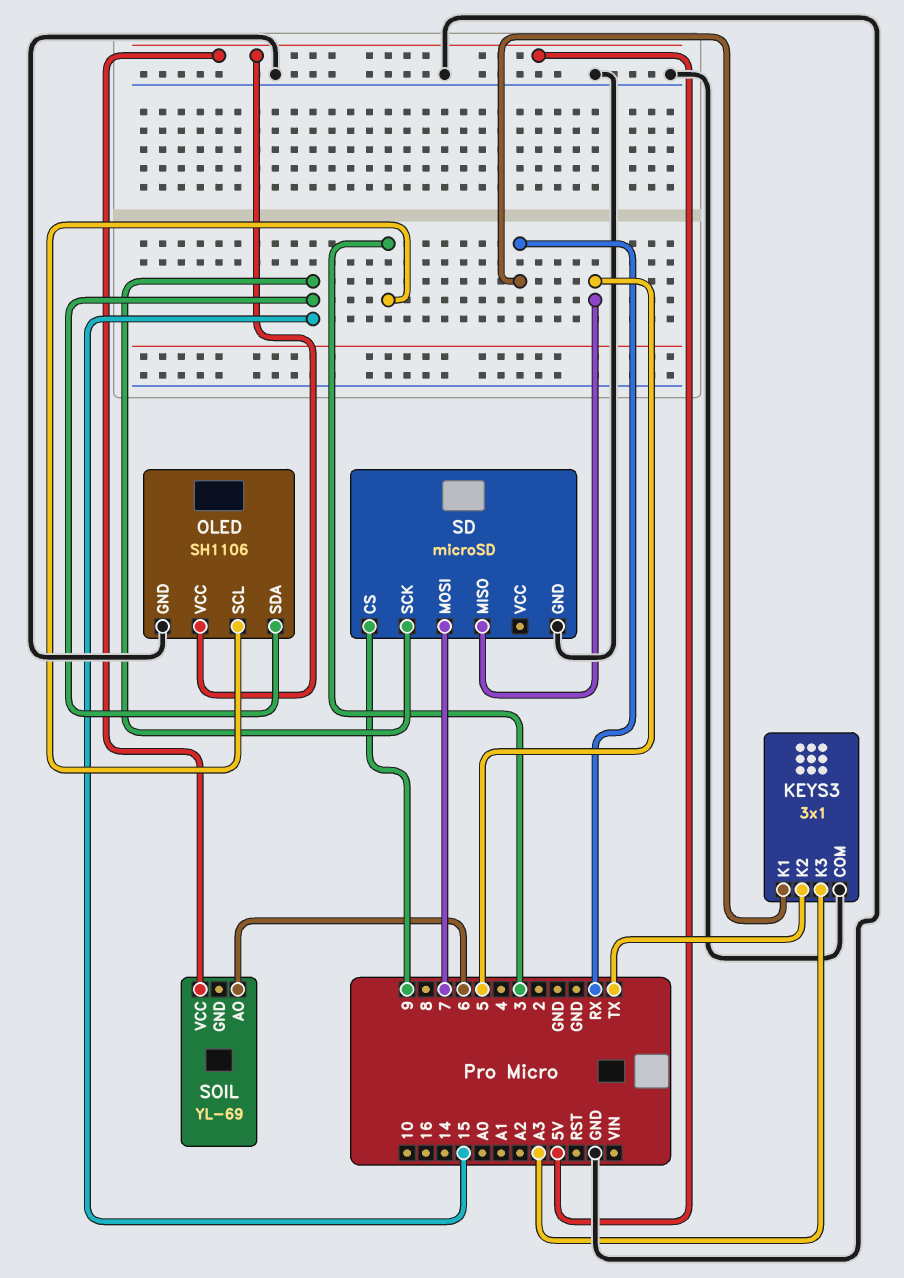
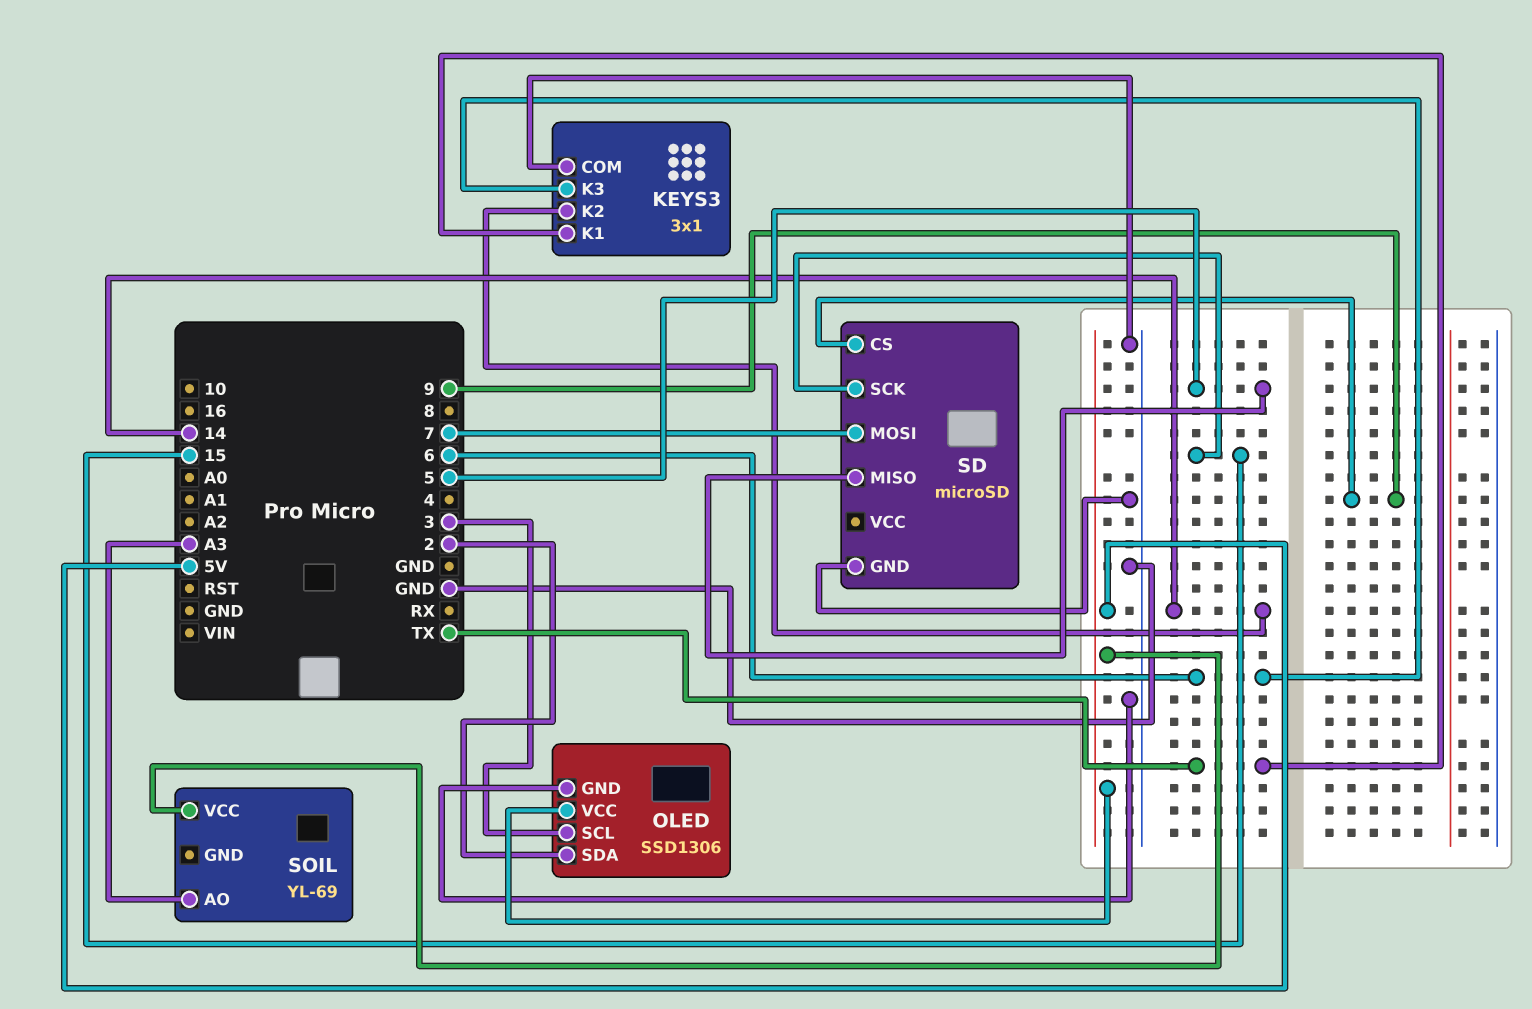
KEYS3 pin K1: RX -> TX
KEYS3 pin K2: TX -> 14
KEYS3 pin K3: A3 -> 6
OLED: SH1106 -> SSD1306
OLED pin SDA: 15 -> 2
SOIL pin AO: 6 -> A3

